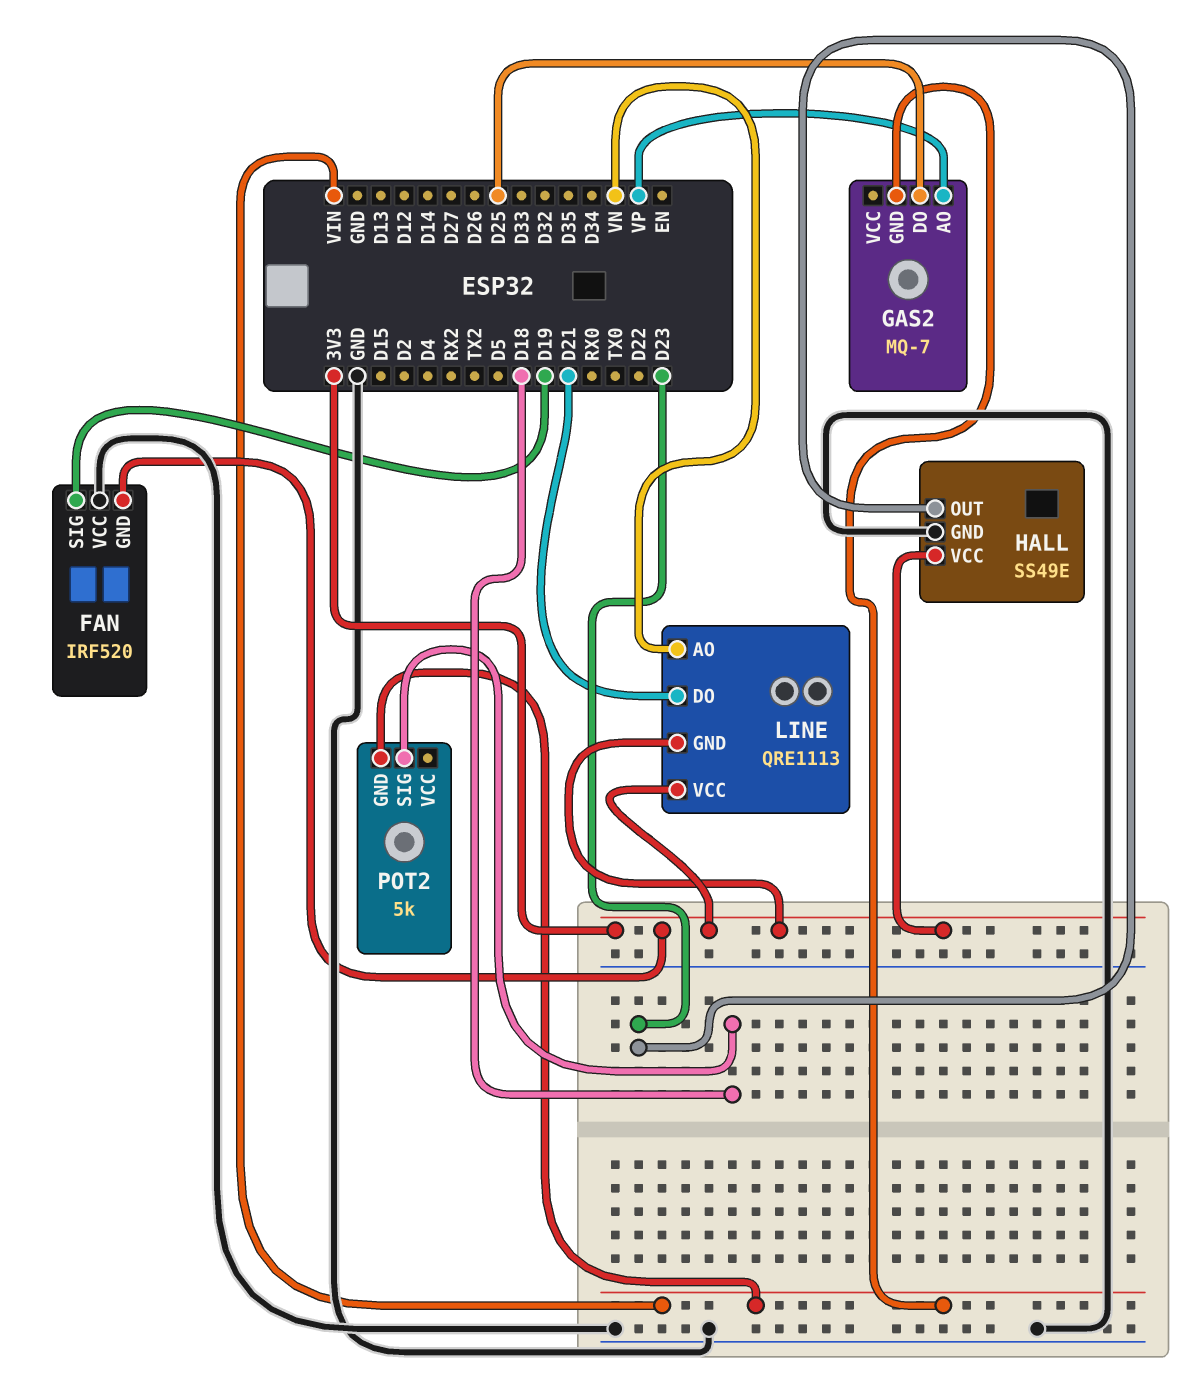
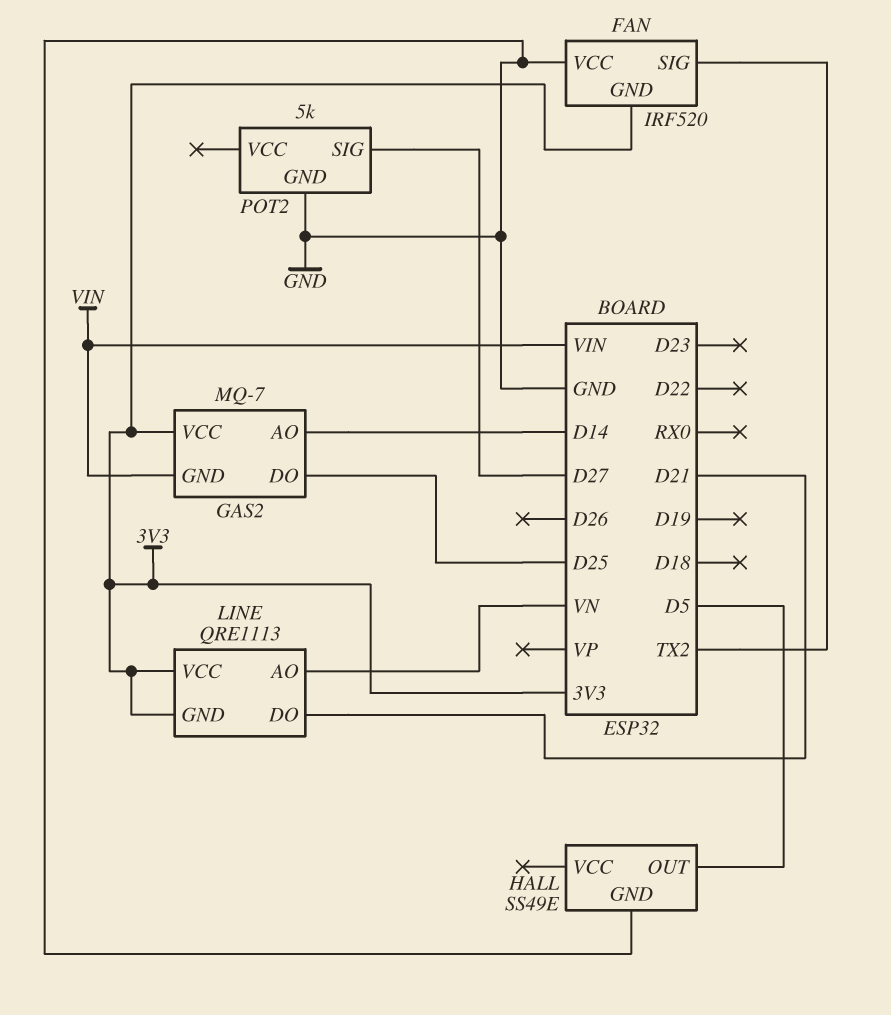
FAN pin SIG: D19 -> TX2
GAS2 pin AO: VP -> D14
GAS2 pin VCC: none -> 3V3
HALL pin OUT: D23 -> D5
HALL pin VCC: 3V3 -> none
POT2 pin GND: VIN -> GND
POT2 pin SIG: D18 -> D27

